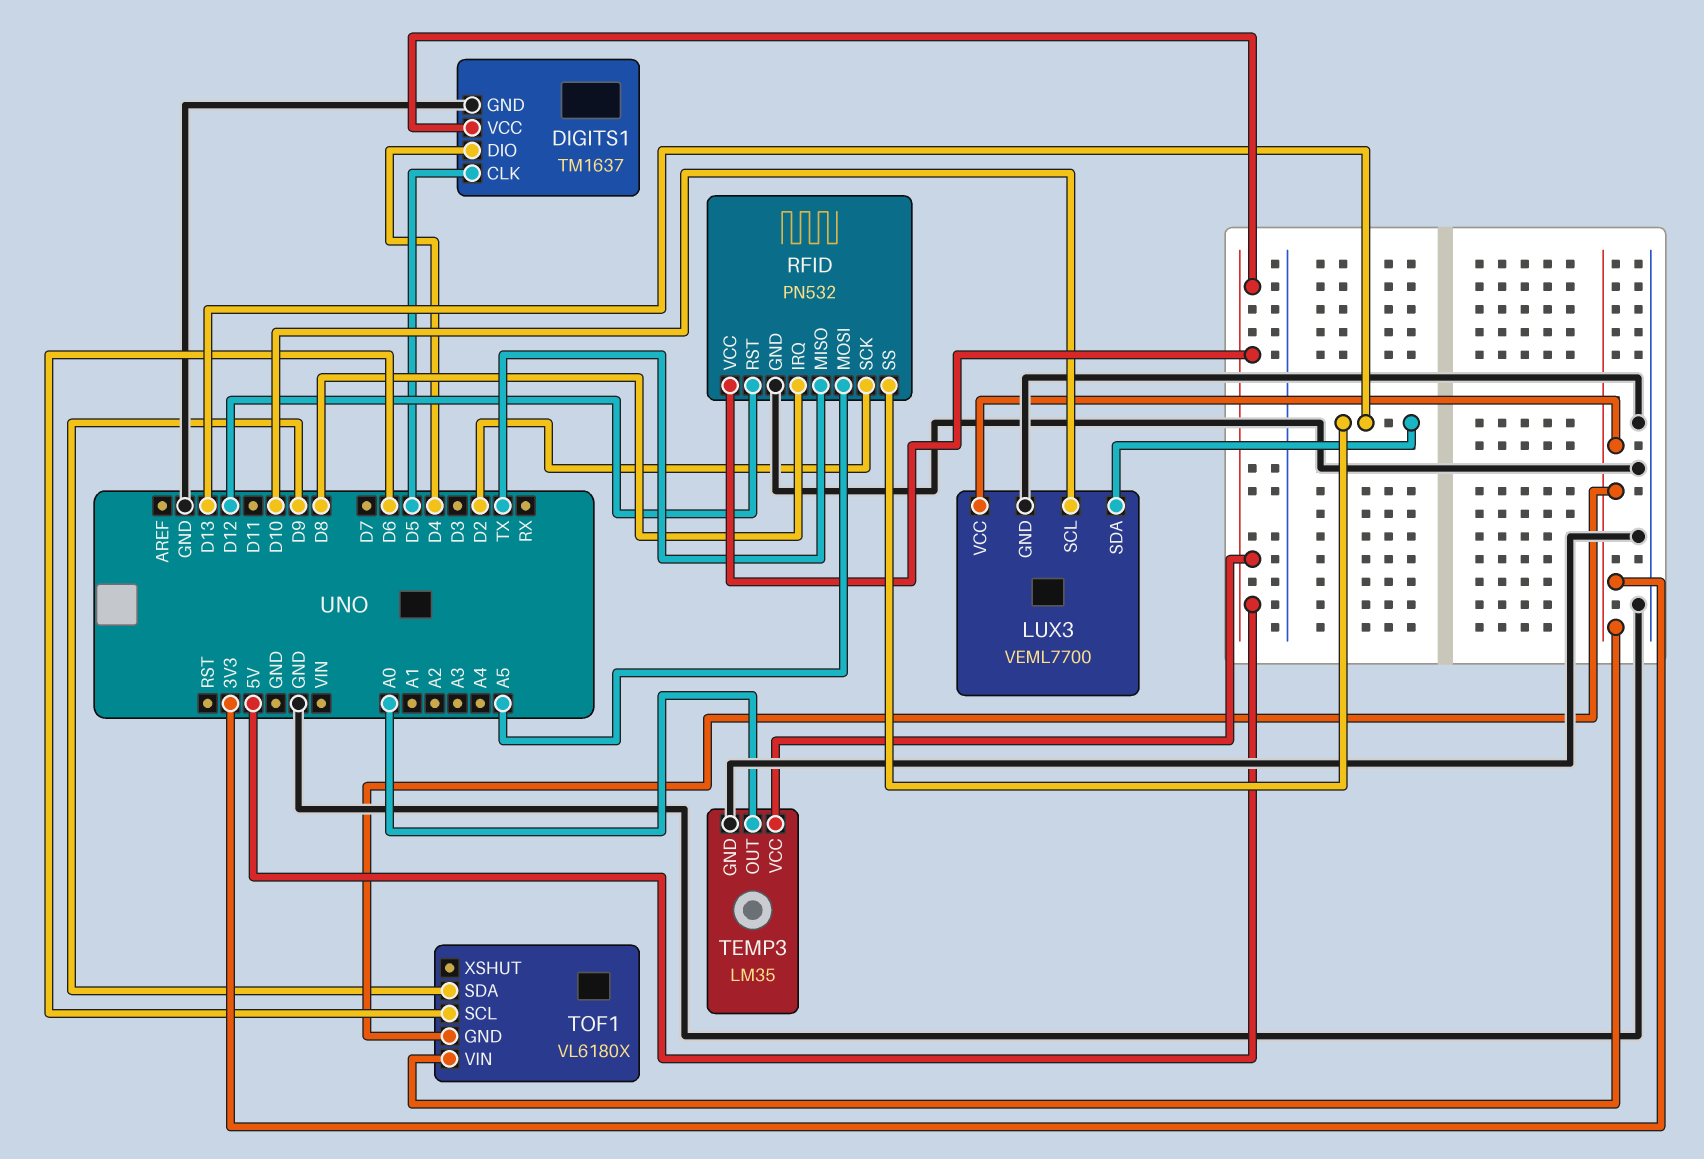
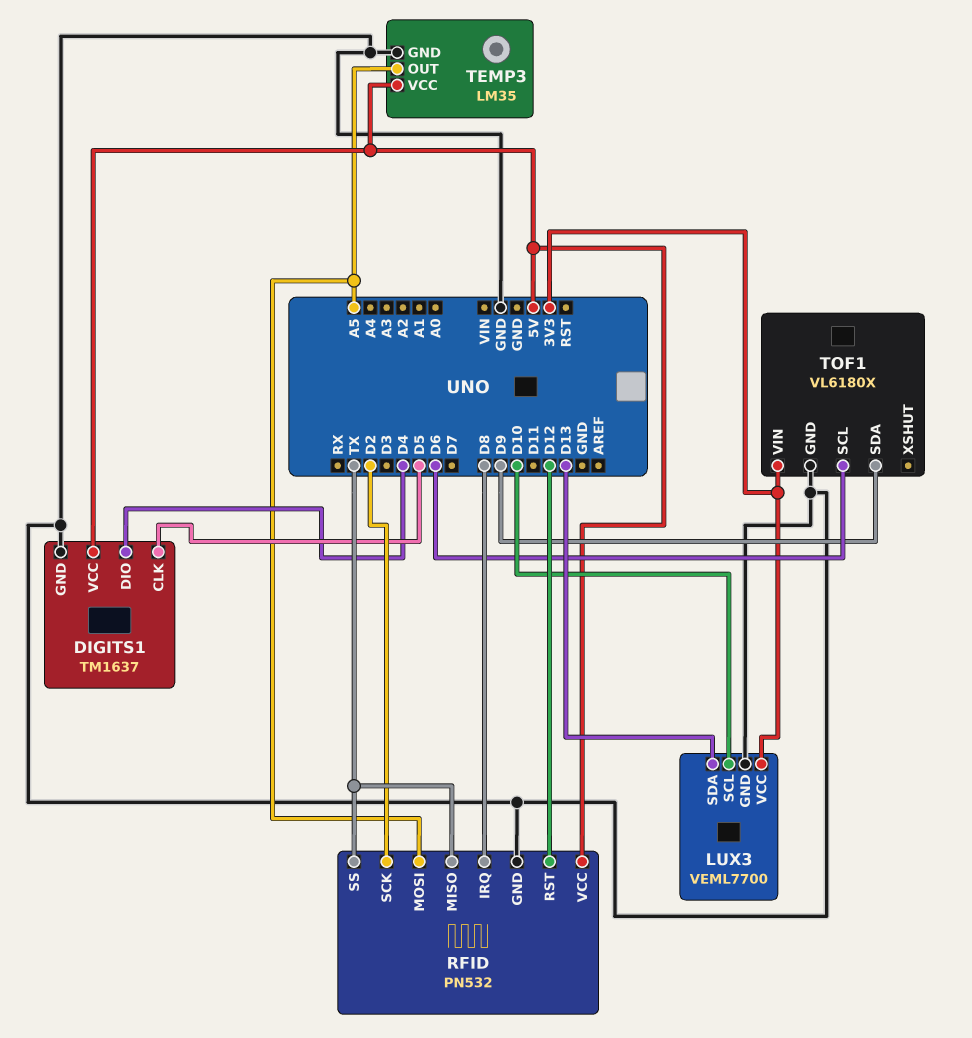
RFID pin SS: D13 -> TX
TEMP3 pin OUT: A0 -> A5
TOF1 pin GND: 3V3 -> GND

